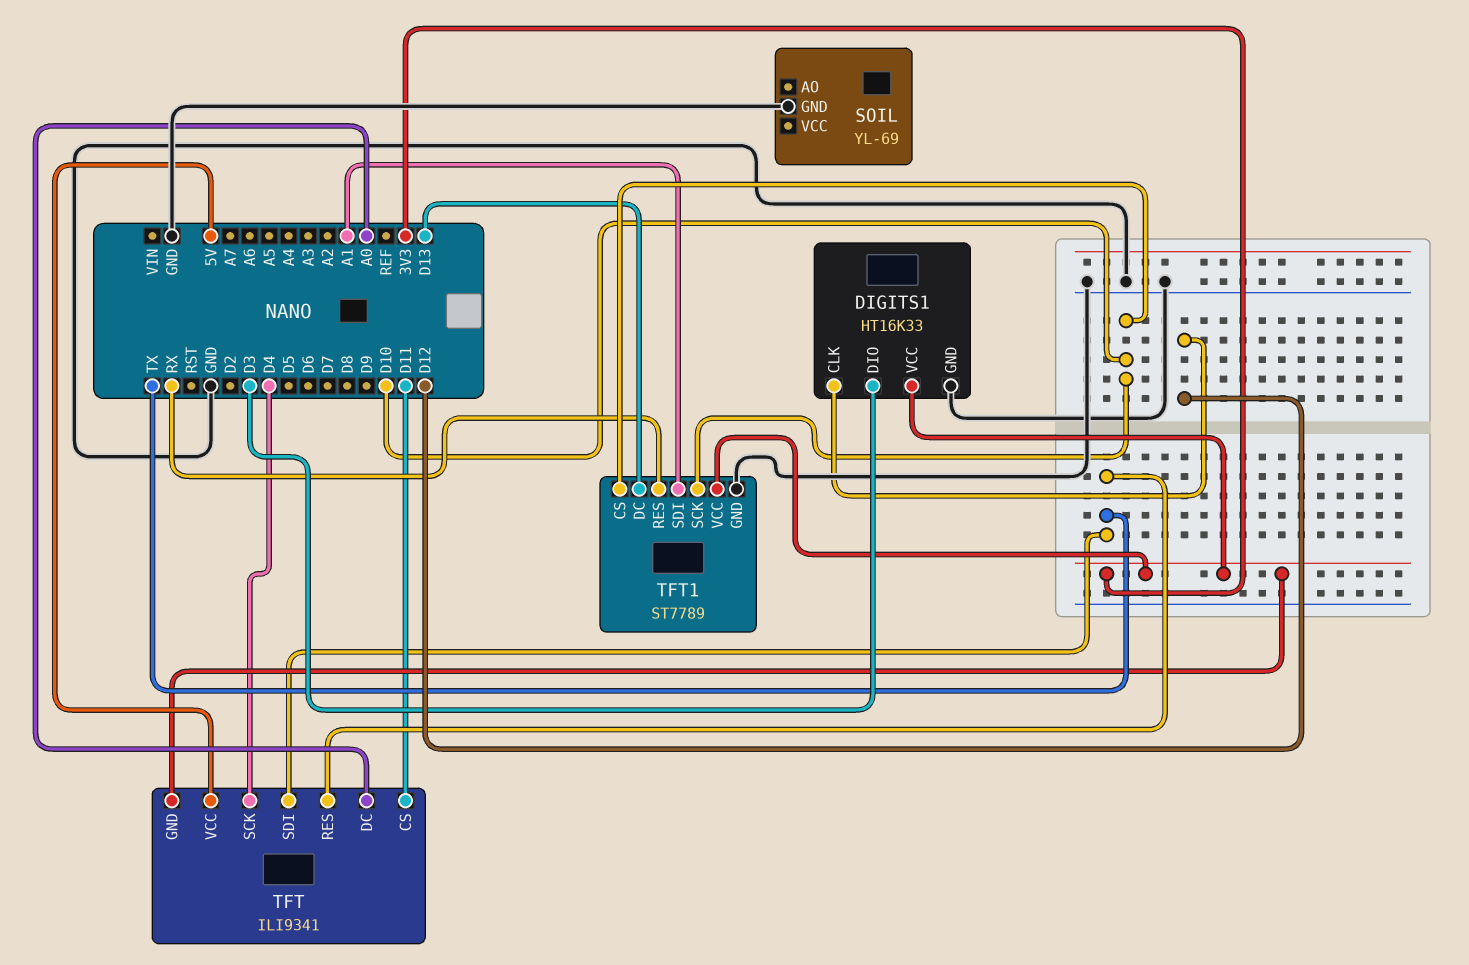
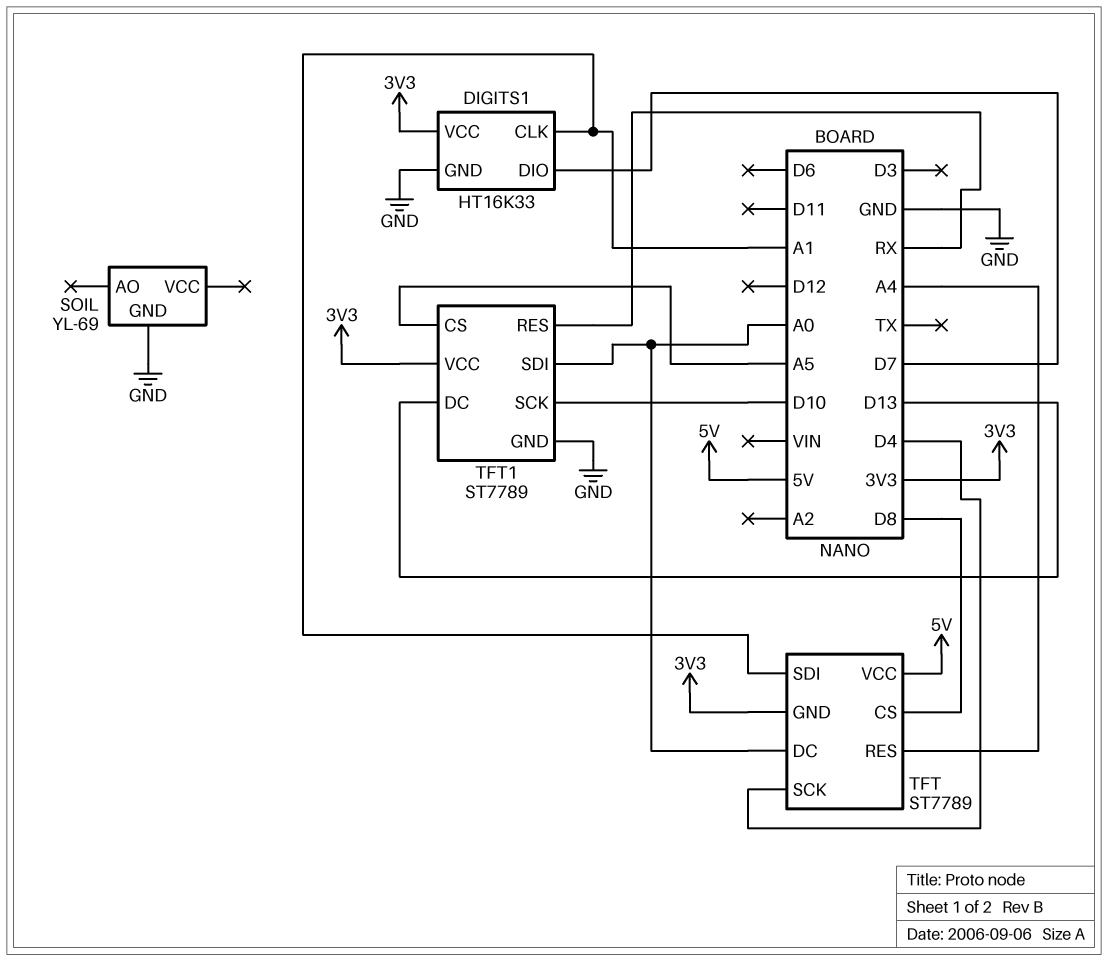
DIGITS1 pin CLK: D12 -> A1
DIGITS1 pin DIO: D3 -> D7
TFT: ILI9341 -> ST7789
TFT pin CS: D11 -> D8
TFT pin RES: TX -> A4
TFT pin SDI: TX -> A1
TFT1 pin CS: D10 -> A5
TFT1 pin SDI: A1 -> A0

